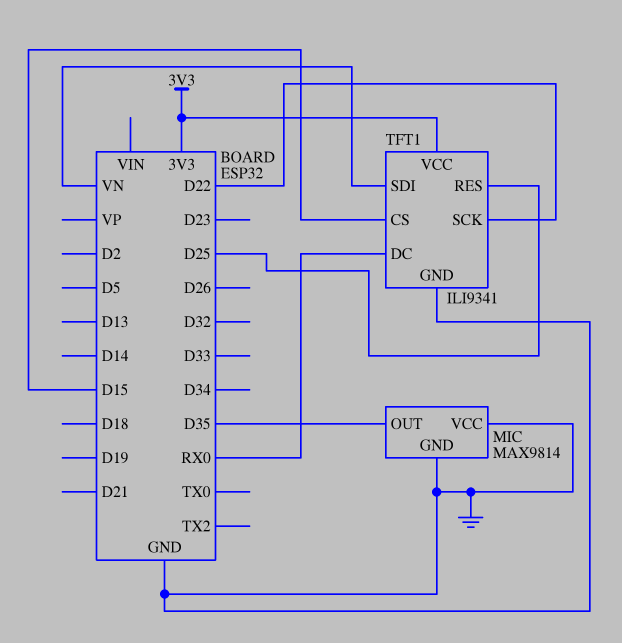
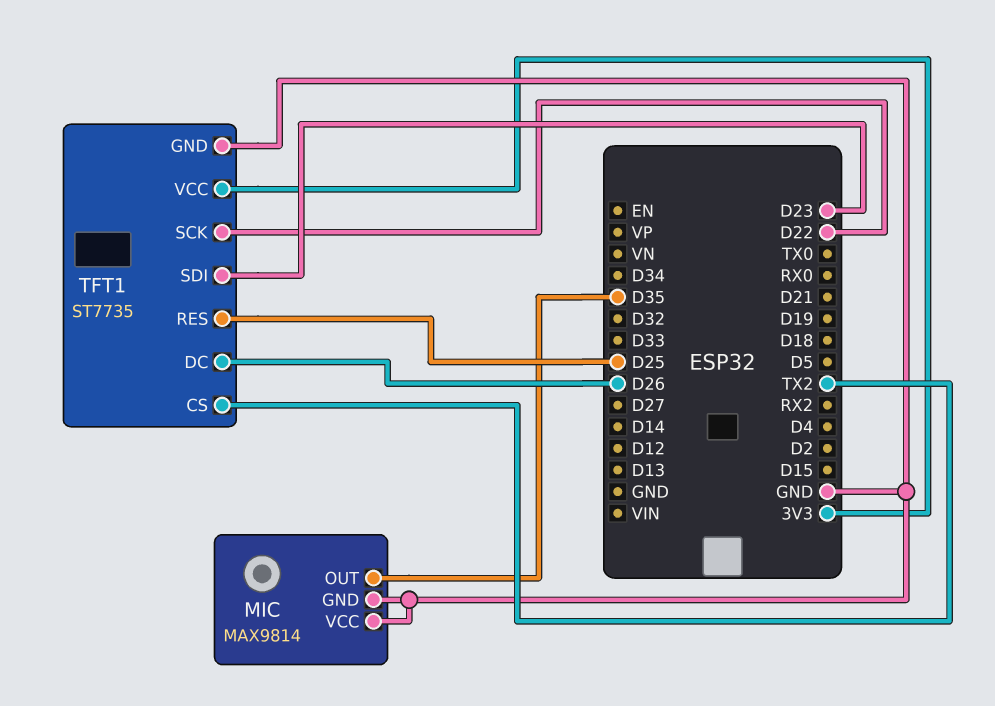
TFT1: ILI9341 -> ST7735
TFT1 pin CS: D15 -> TX2
TFT1 pin DC: RX0 -> D26
TFT1 pin SDI: VN -> D23

